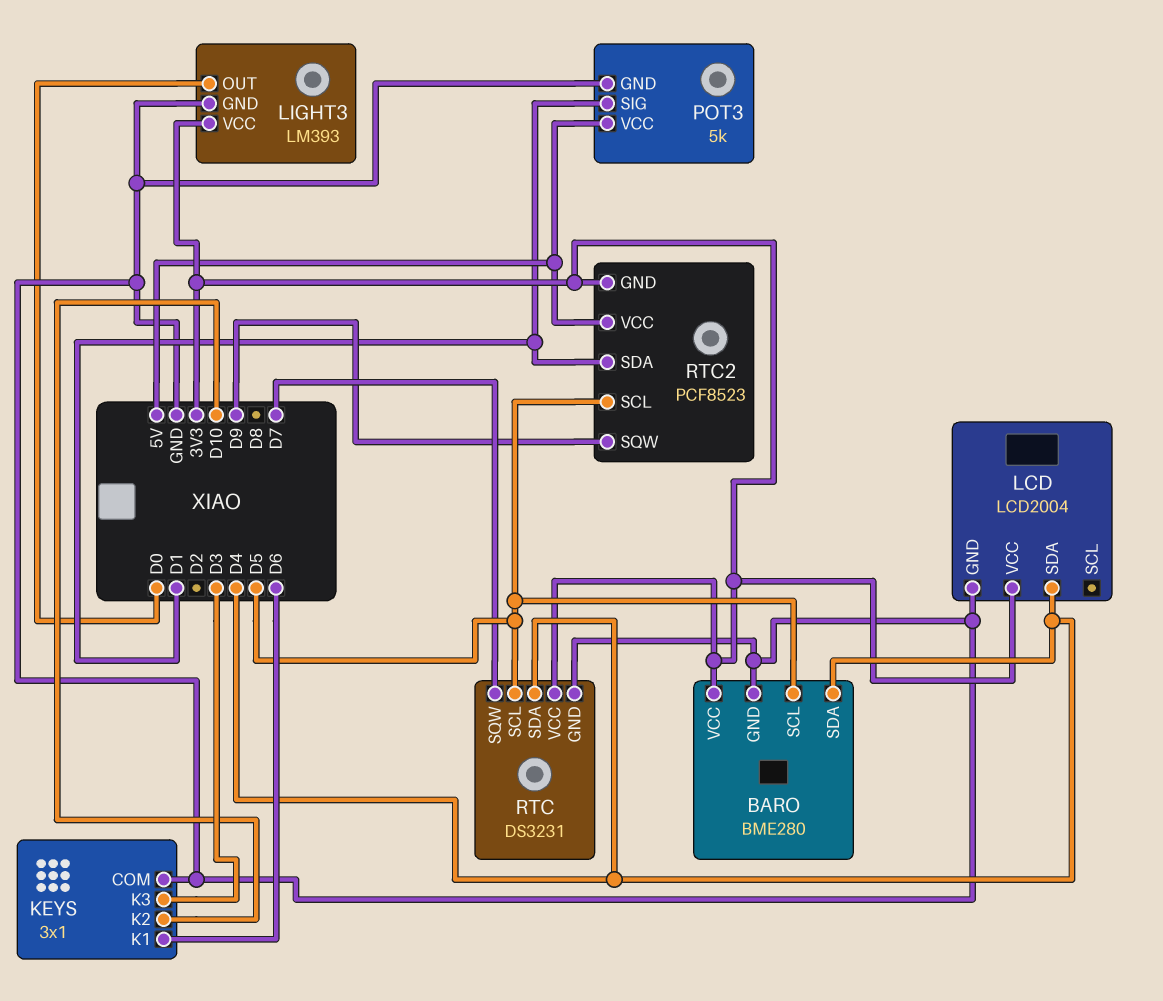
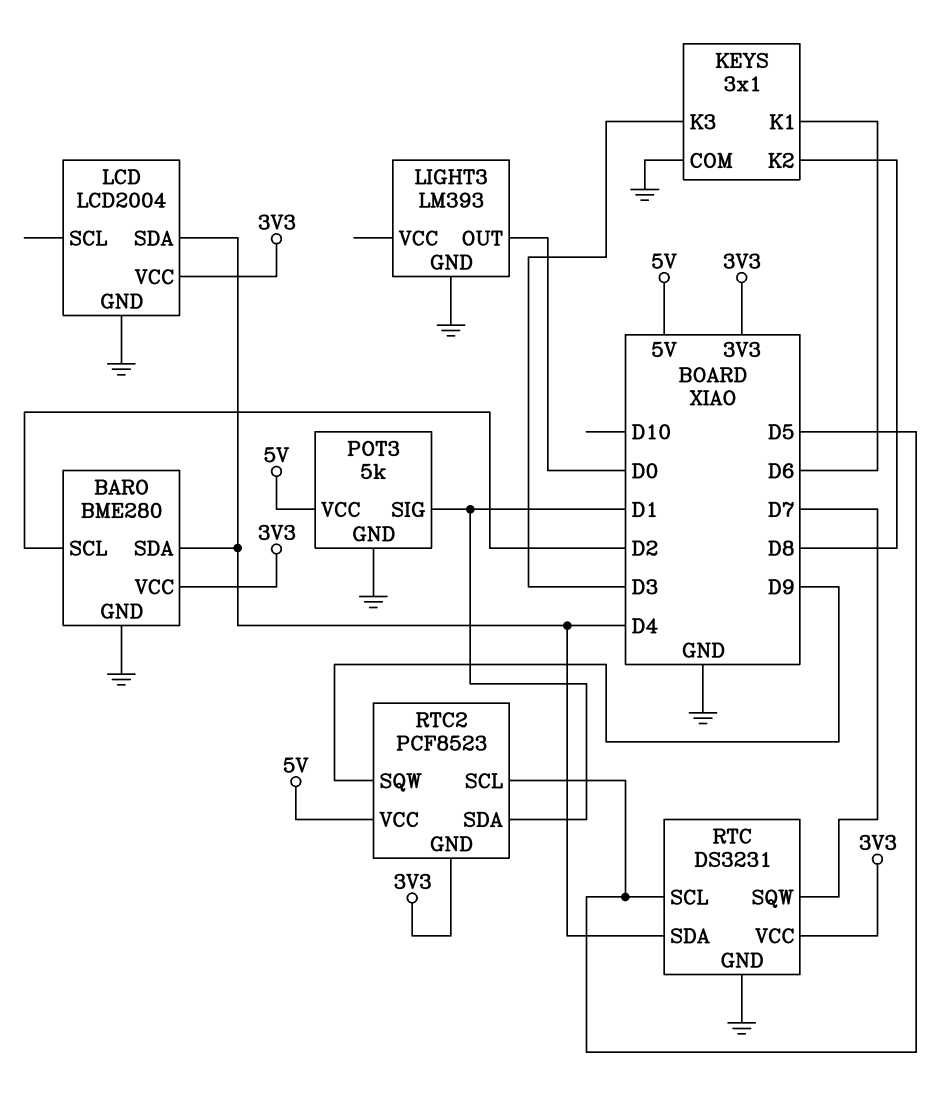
BARO pin SCL: D5 -> D2
KEYS pin K2: D10 -> D8
LIGHT3 pin VCC: 3V3 -> none

